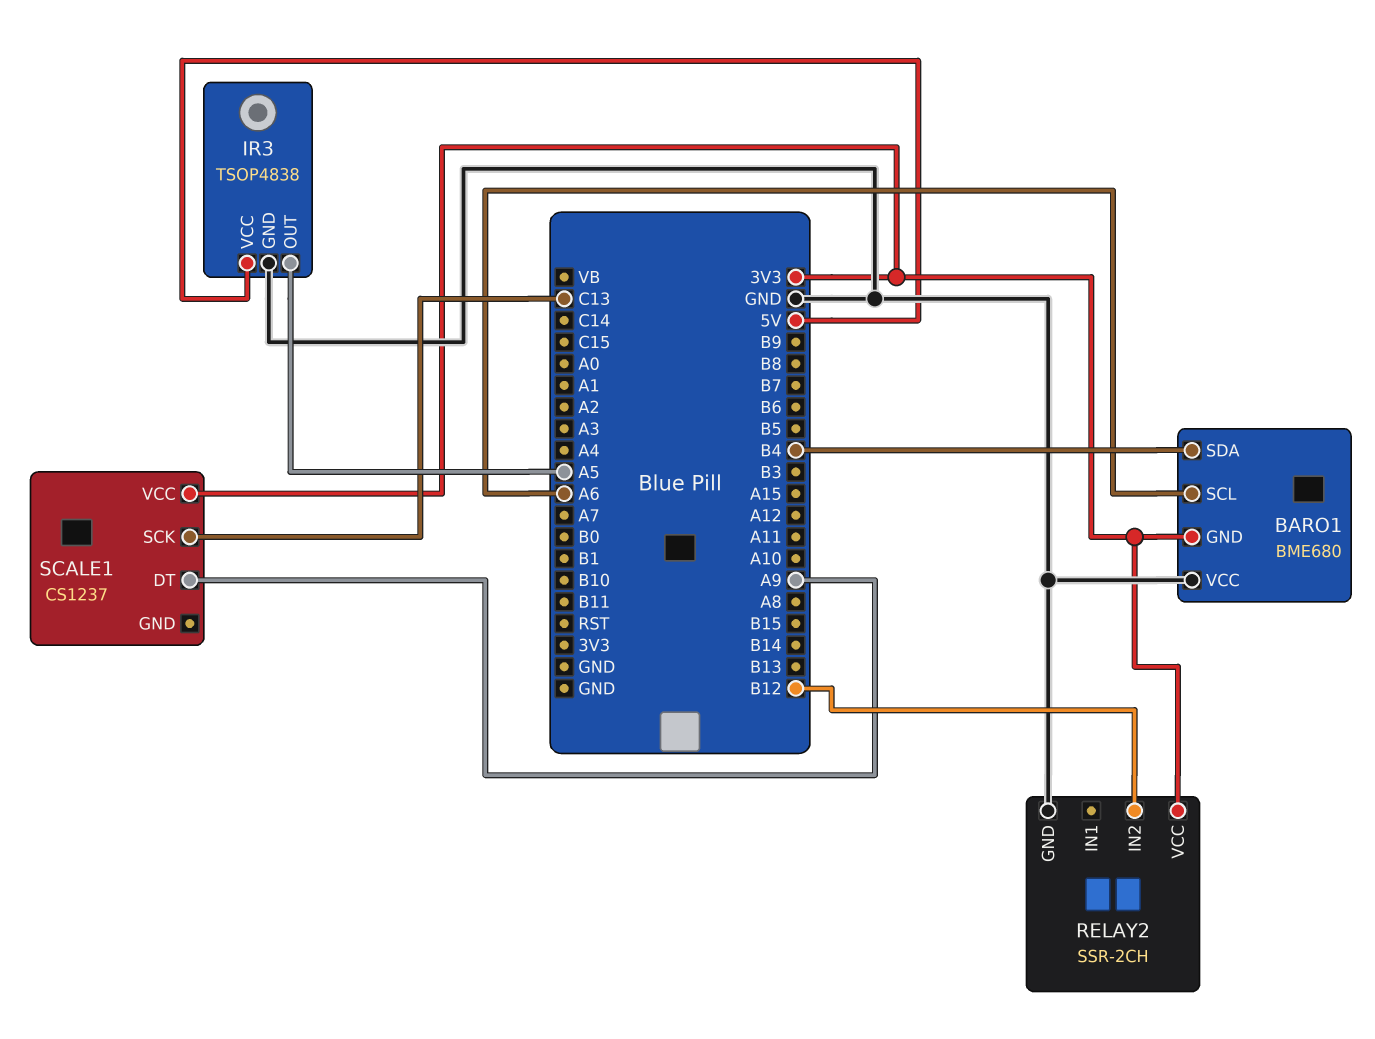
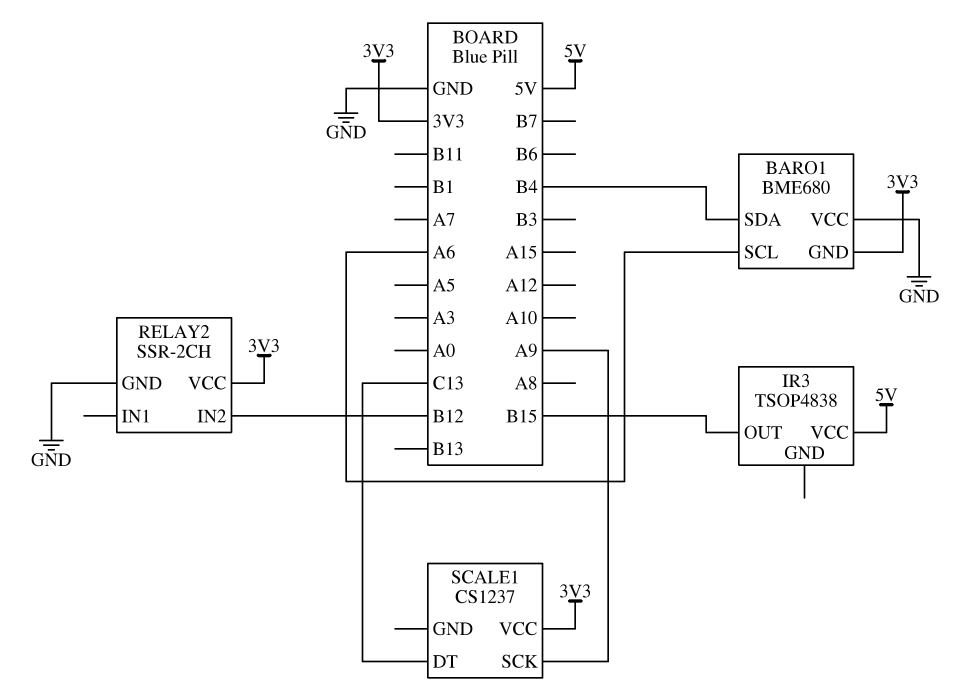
IR3 pin GND: GND -> none
IR3 pin OUT: A5 -> B15
SCALE1 pin DT: A9 -> C13
SCALE1 pin SCK: C13 -> A9

